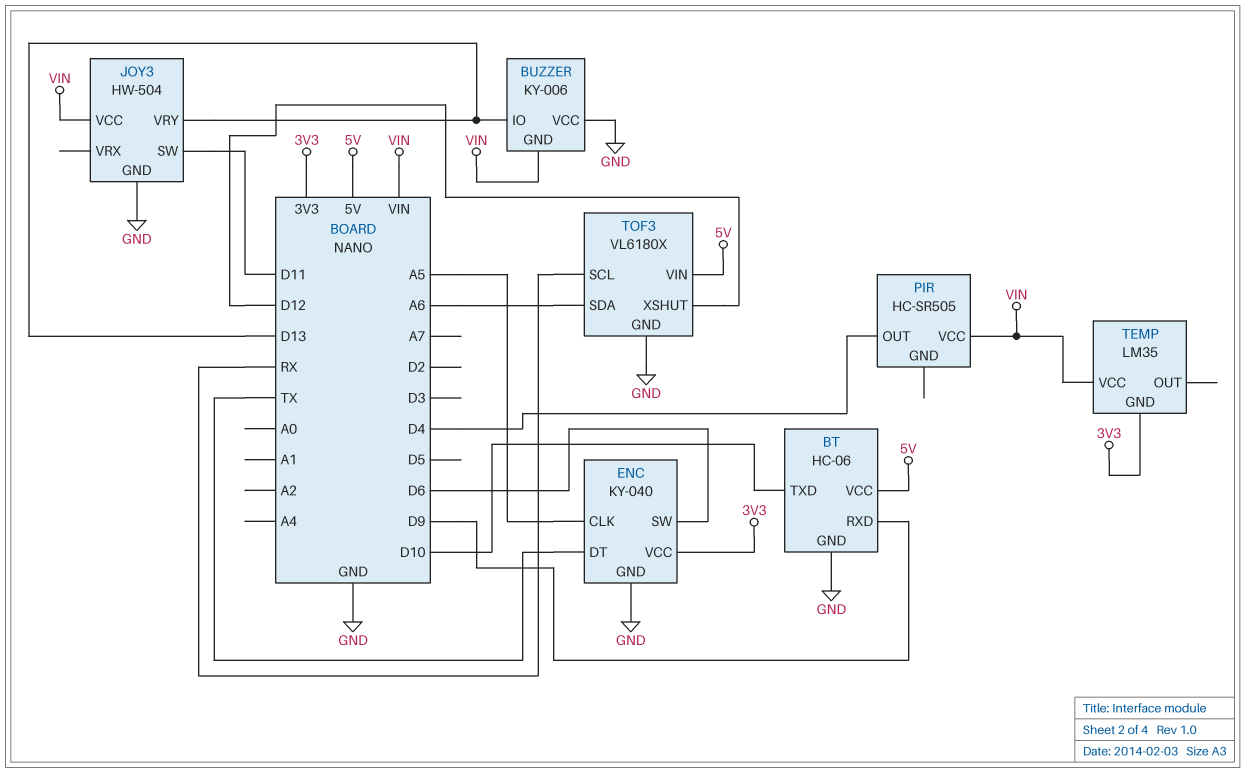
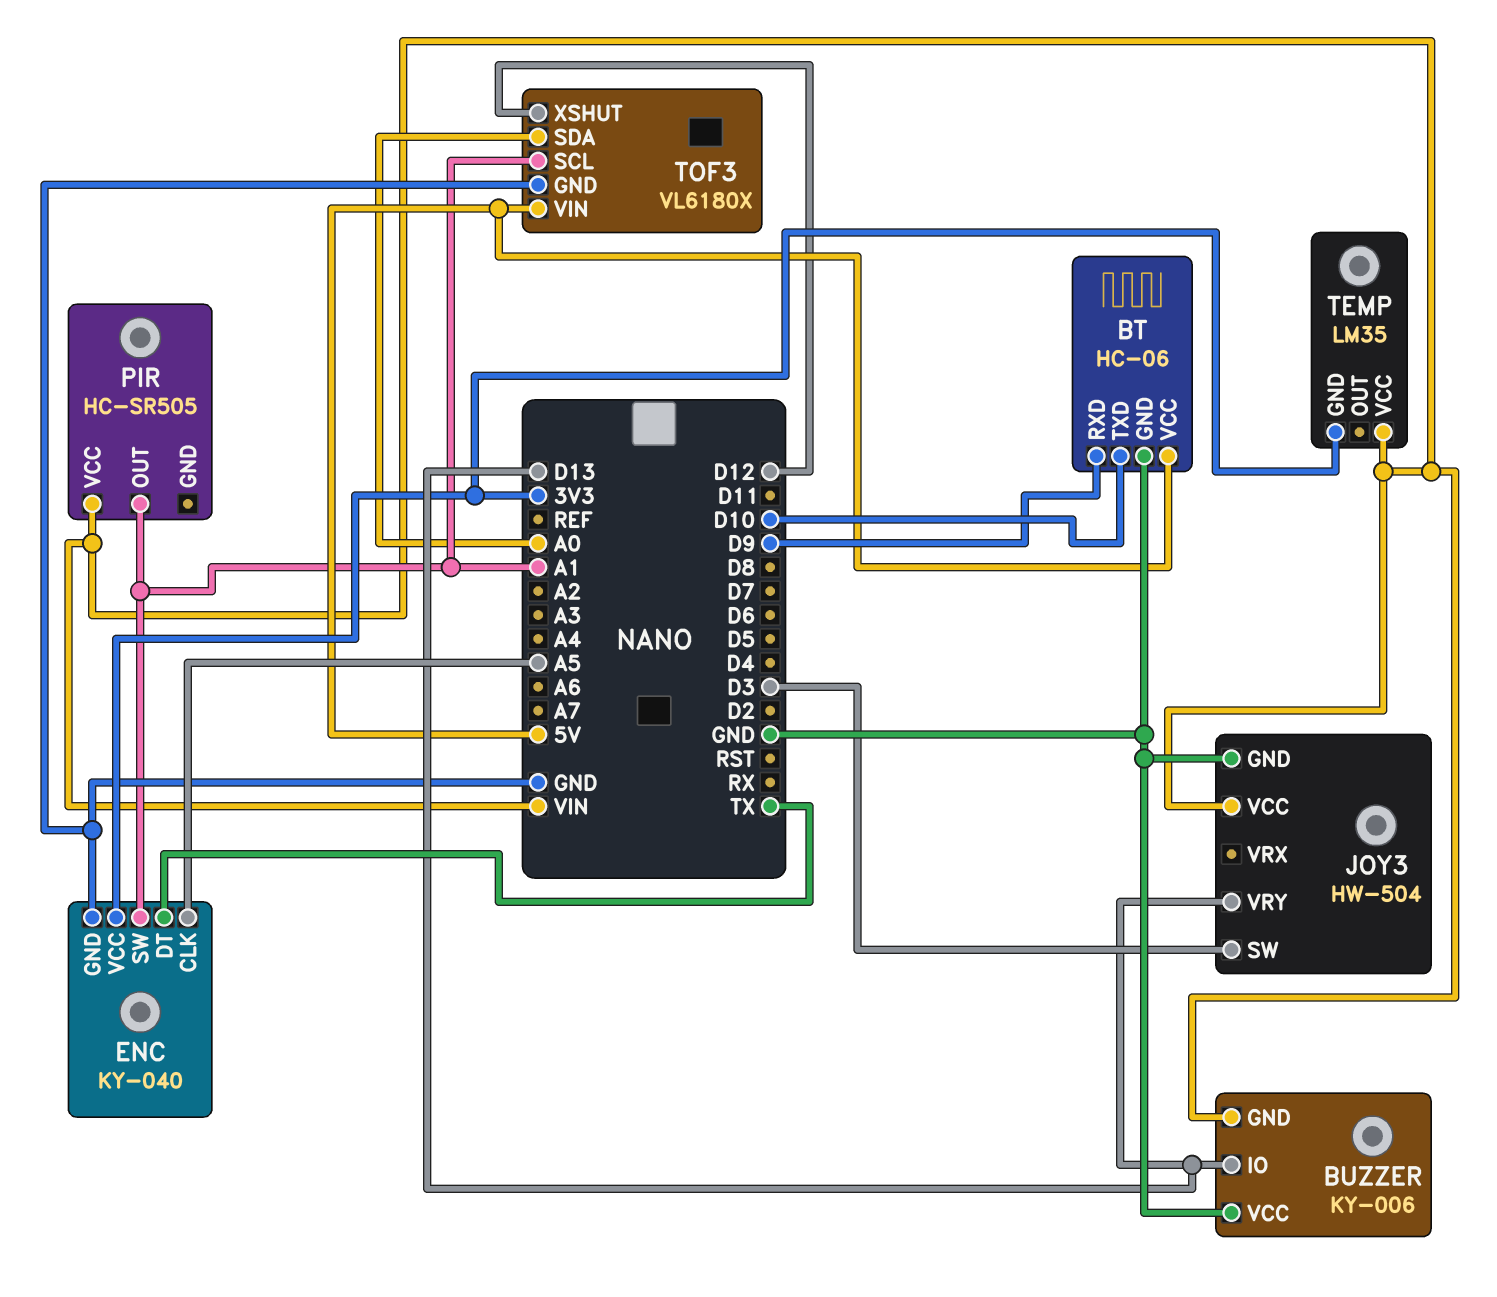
ENC pin SW: D6 -> A1
JOY3 pin SW: D11 -> D3
PIR pin OUT: D4 -> A1
TOF3 pin SCL: RX -> A1
TOF3 pin SDA: A6 -> A0

